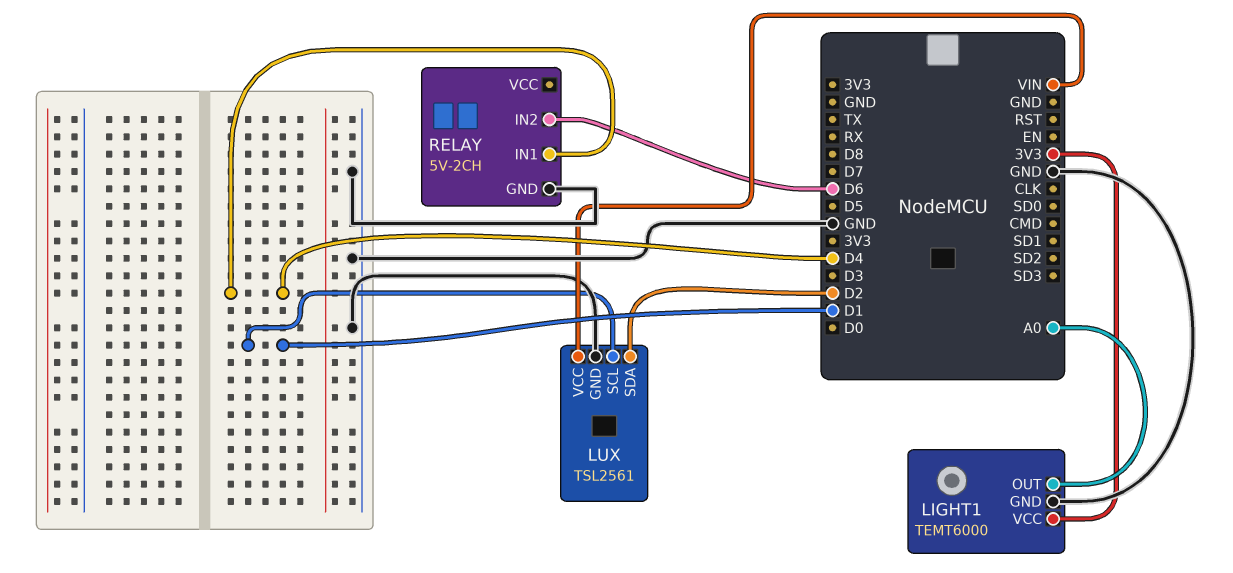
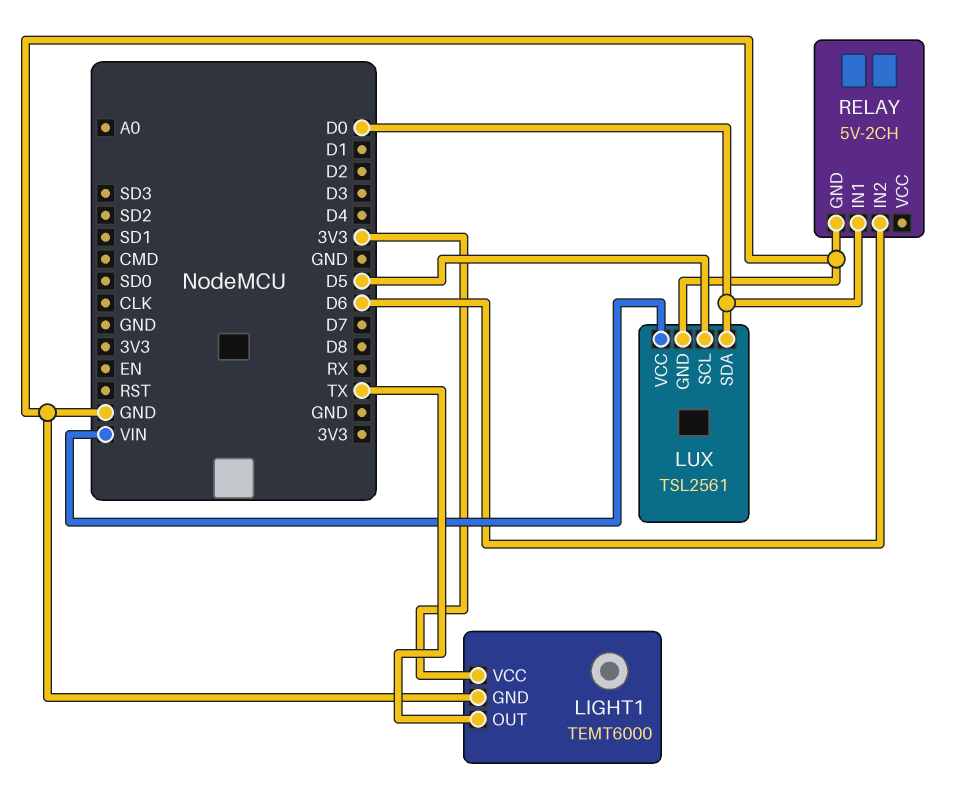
LIGHT1 pin OUT: A0 -> TX
LUX pin SCL: D1 -> D5
LUX pin SDA: D2 -> D0
RELAY pin IN1: D4 -> D0

